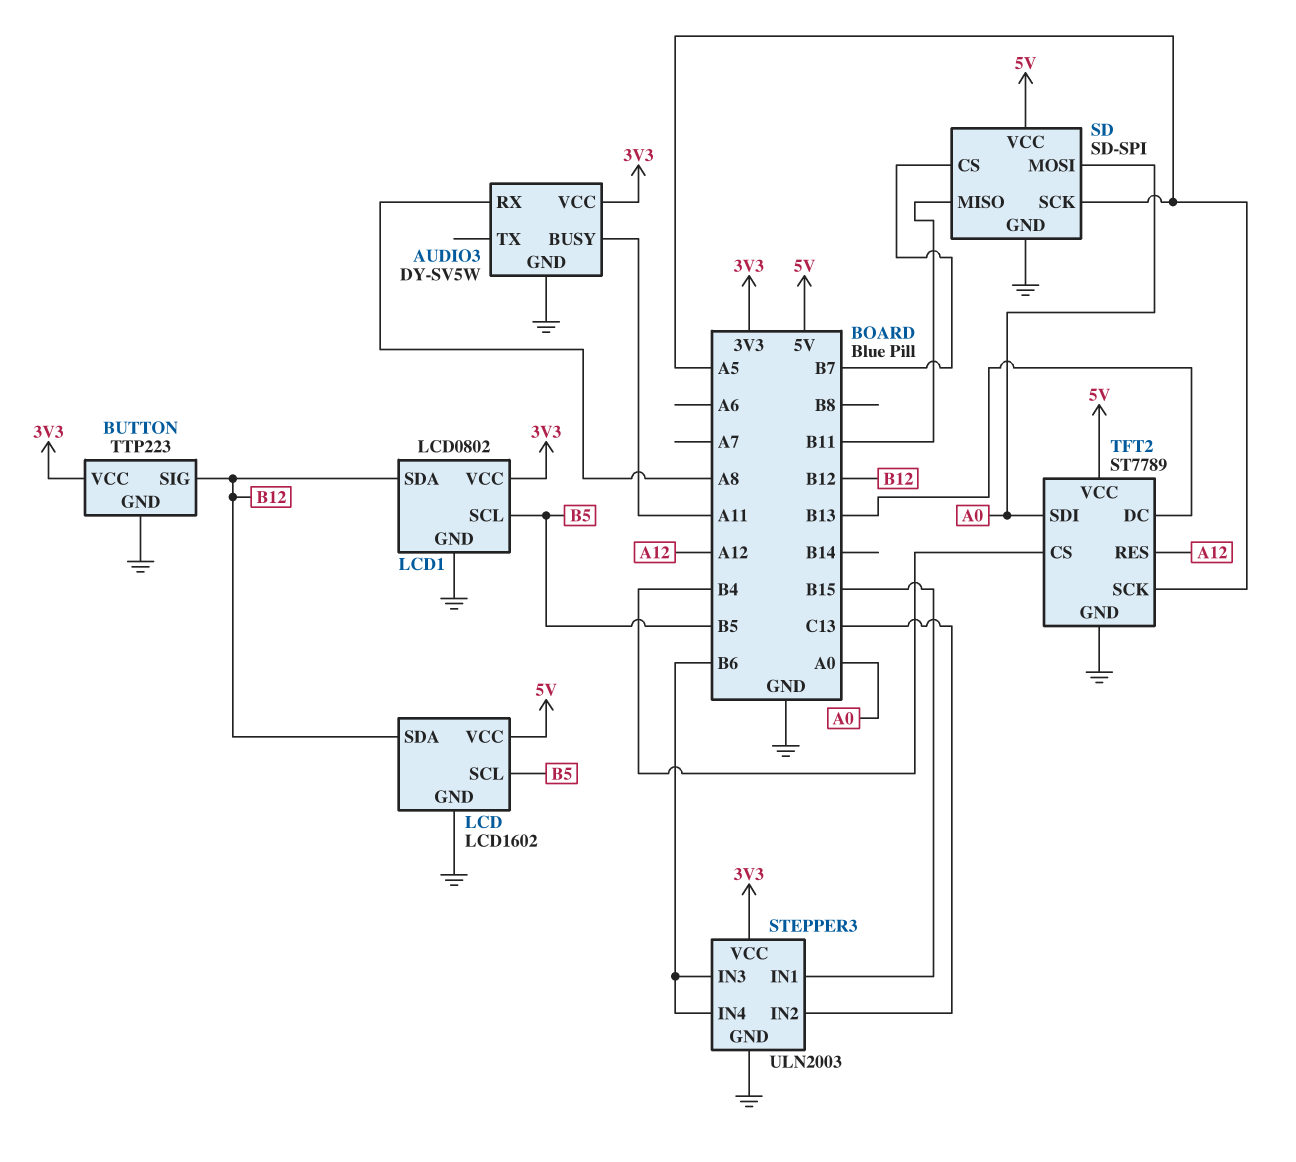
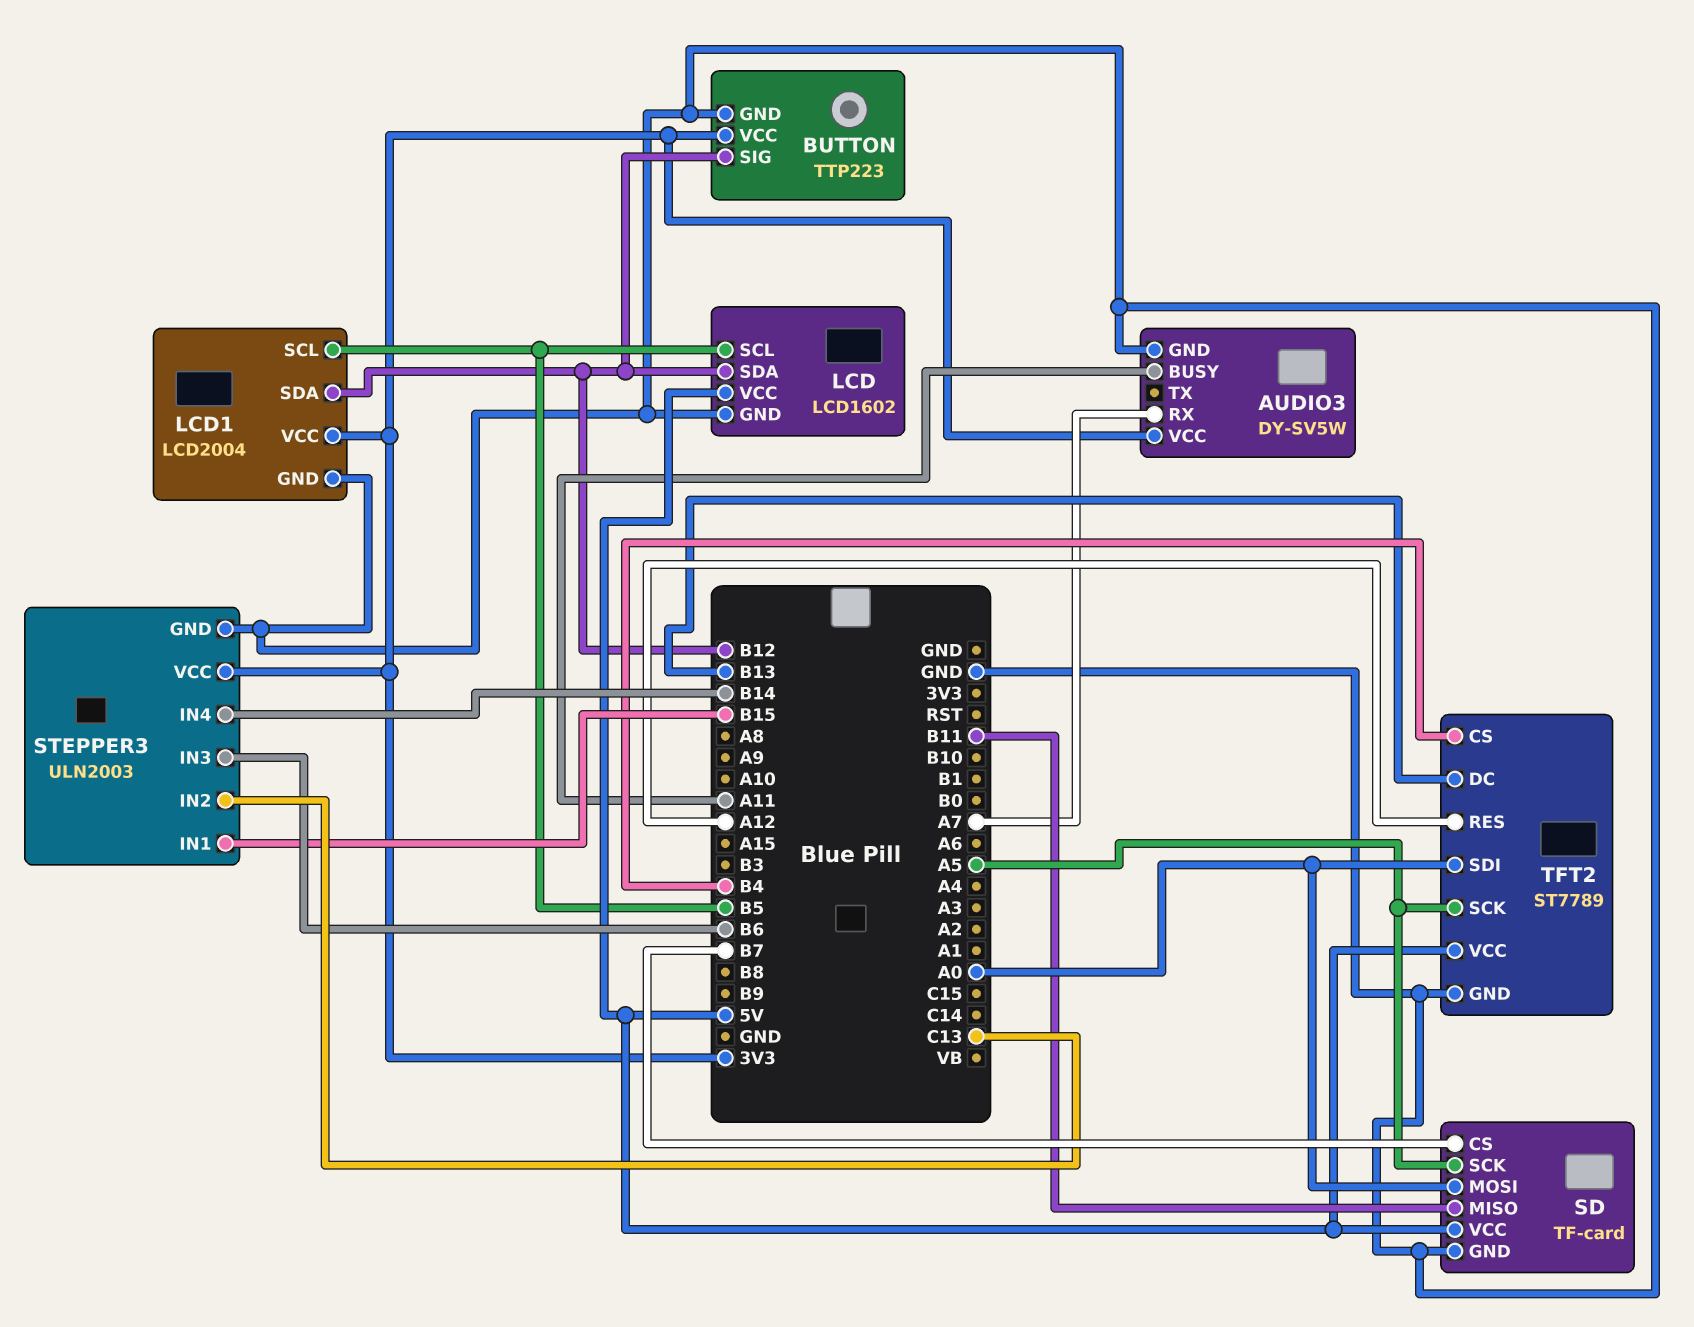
AUDIO3 pin RX: A8 -> A7
LCD1: LCD0802 -> LCD2004
SD: SD-SPI -> TF-card
STEPPER3 pin IN4: B6 -> B14

